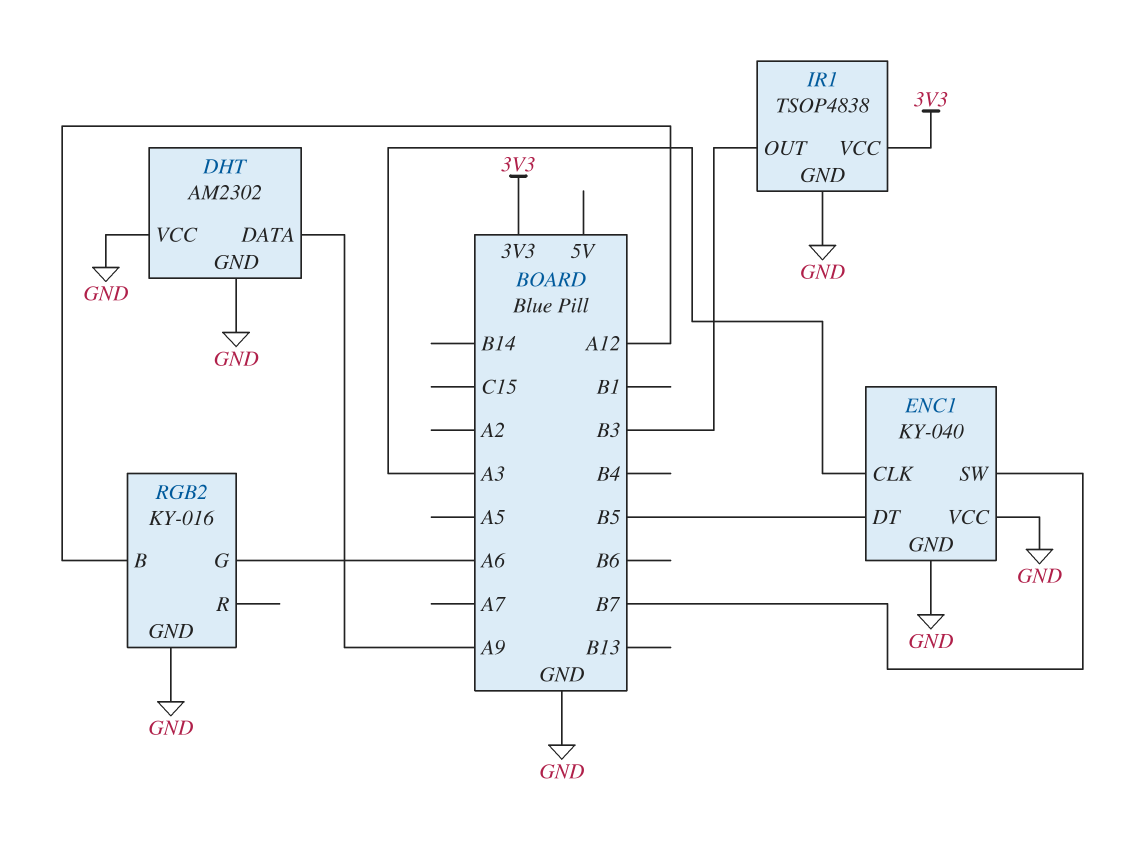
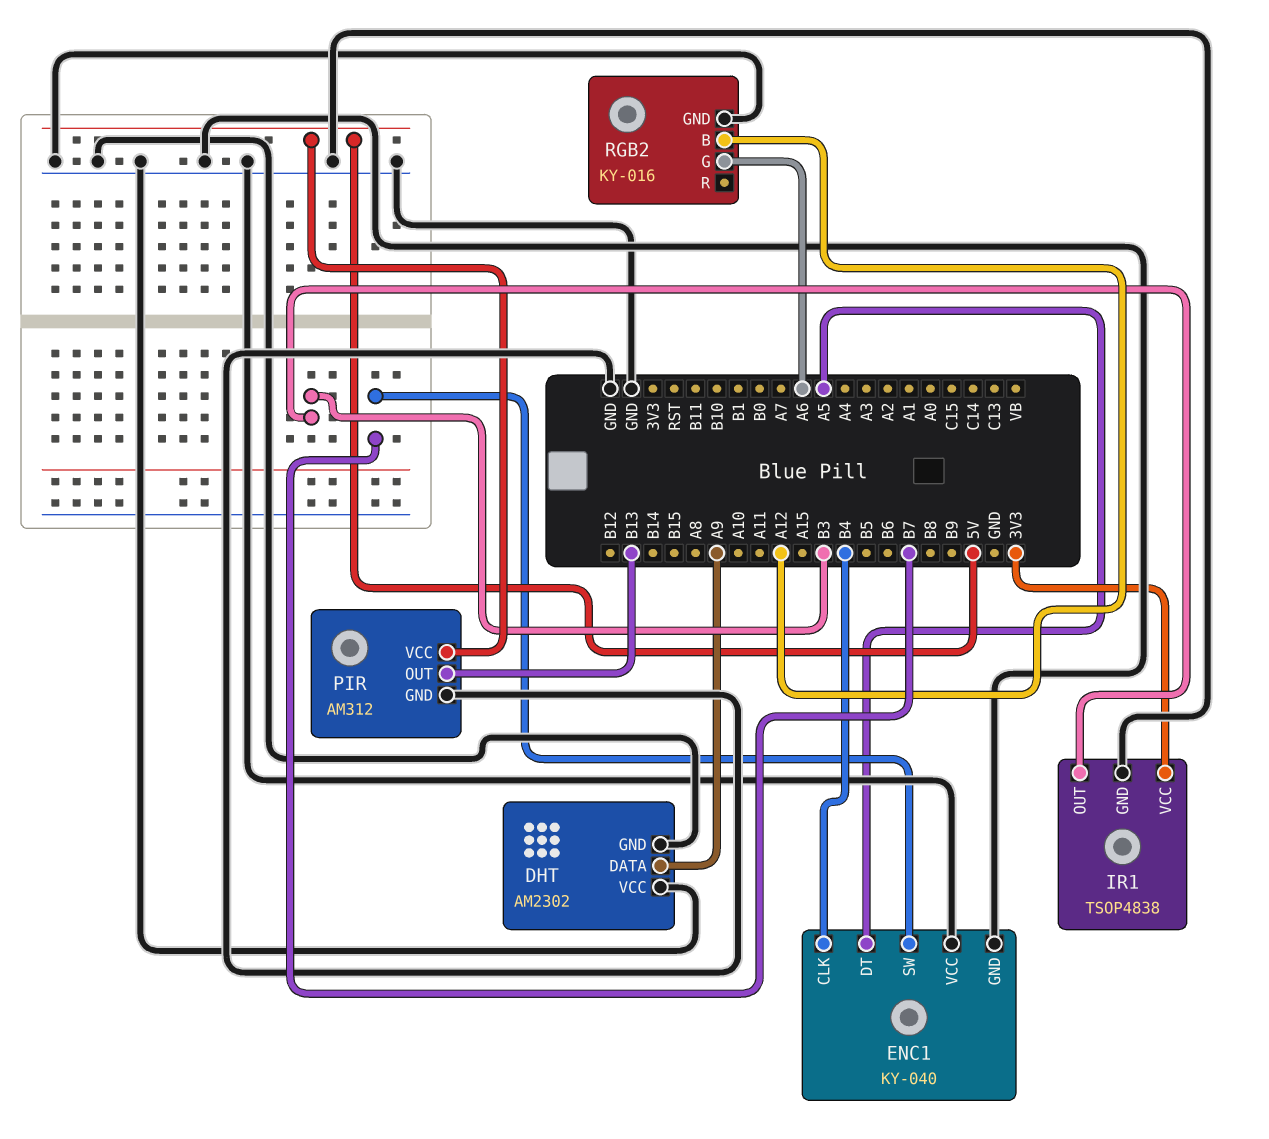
ENC1 pin CLK: A3 -> B4
ENC1 pin DT: B5 -> A5
PIR: none -> AM312
PIR pin GND: none -> GND
PIR pin OUT: none -> B13
PIR pin VCC: none -> 5V

